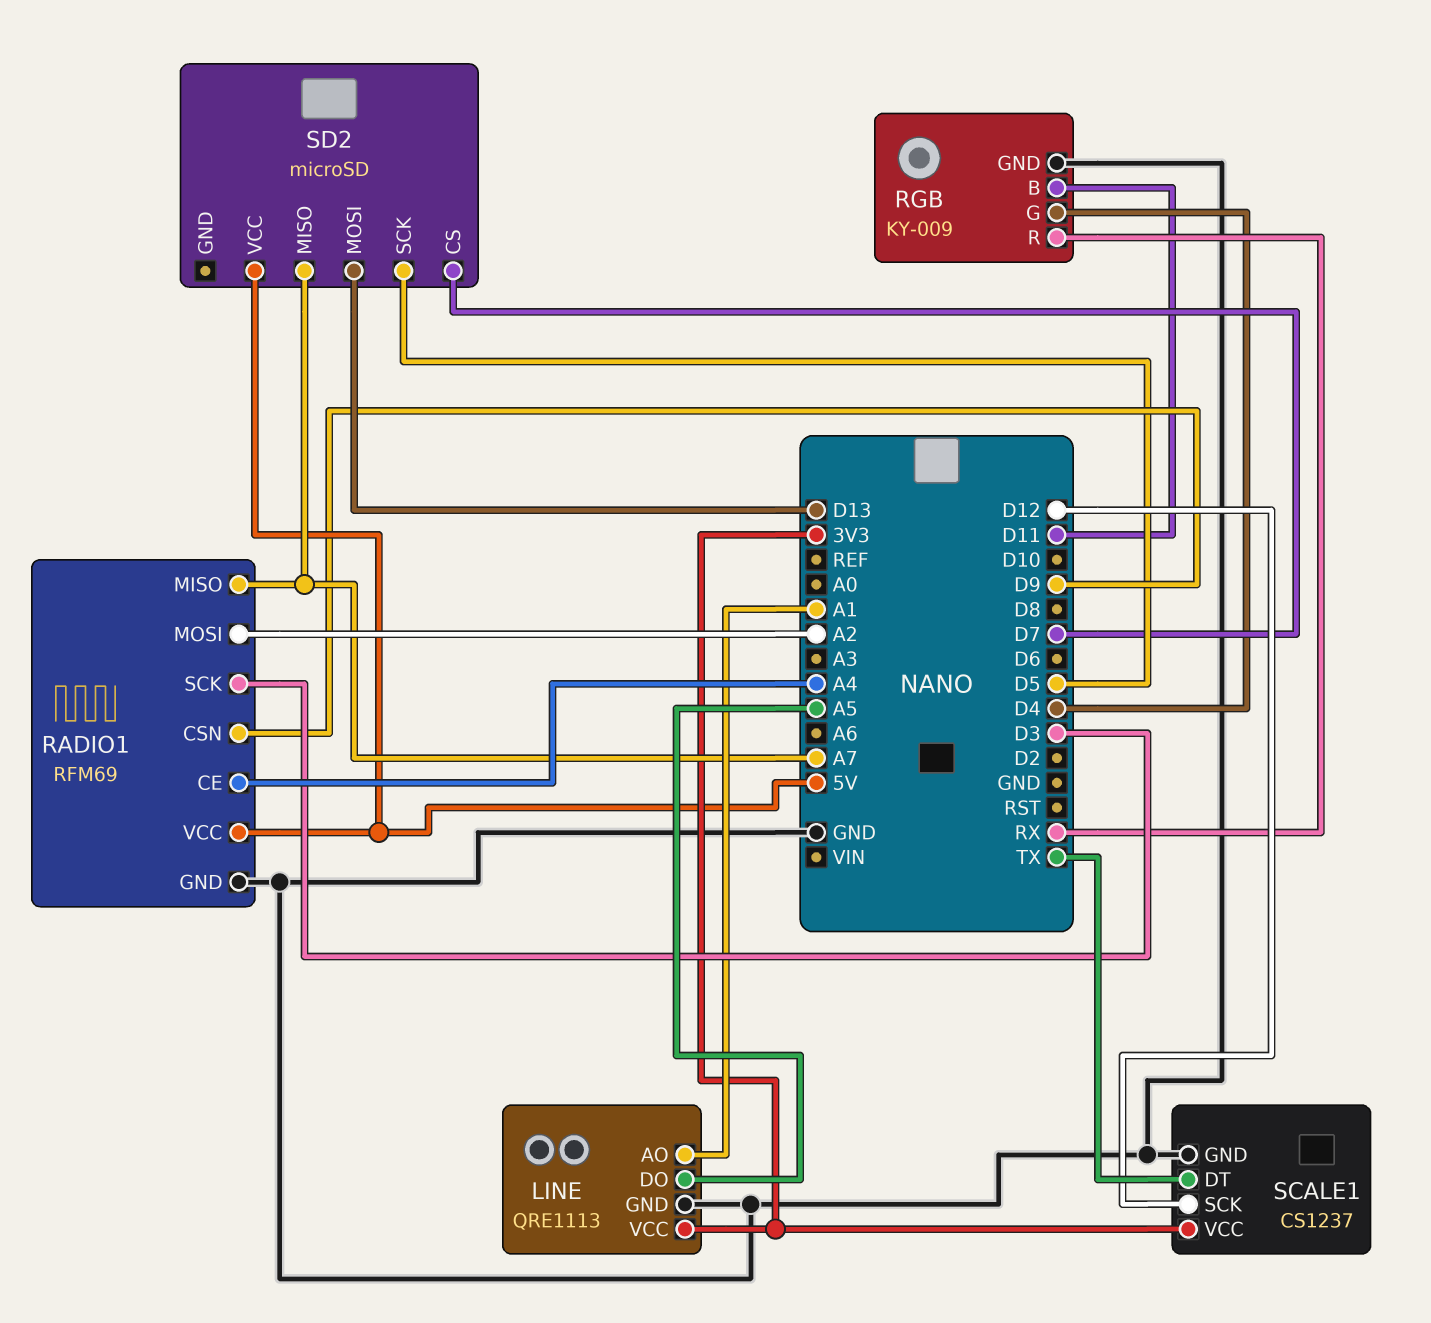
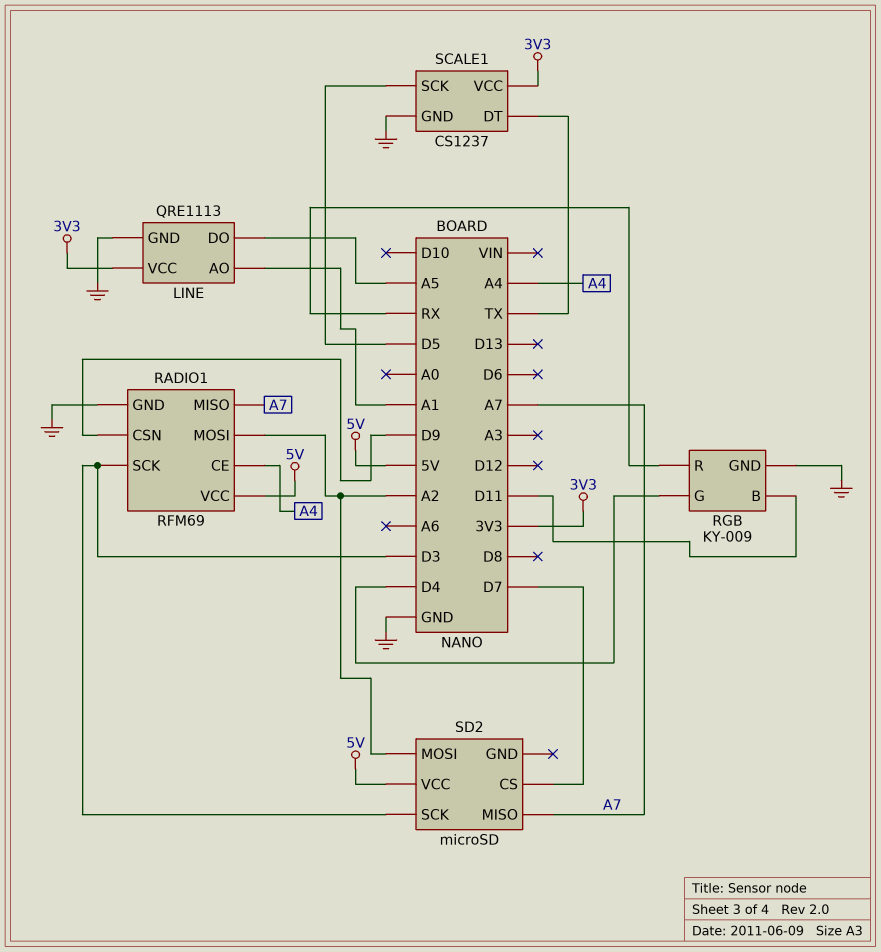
SCALE1 pin SCK: D12 -> D5
SD2 pin MOSI: D13 -> A2
SD2 pin SCK: D5 -> D3

